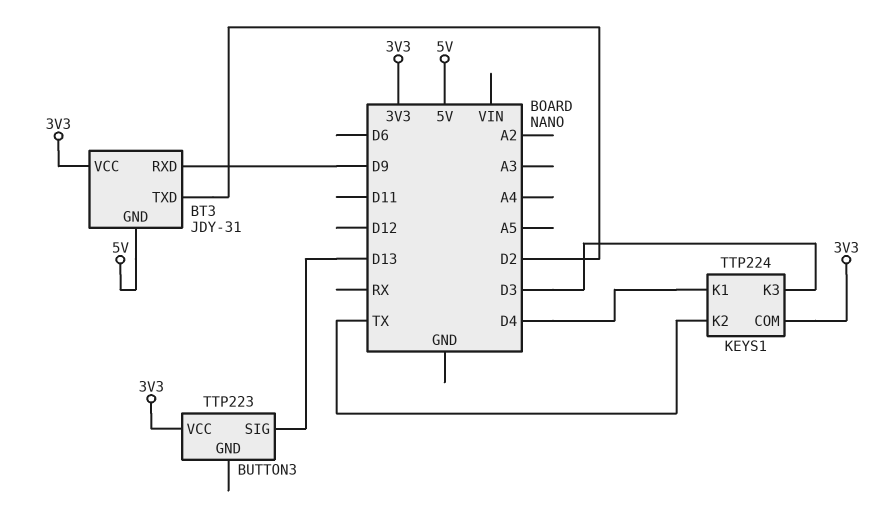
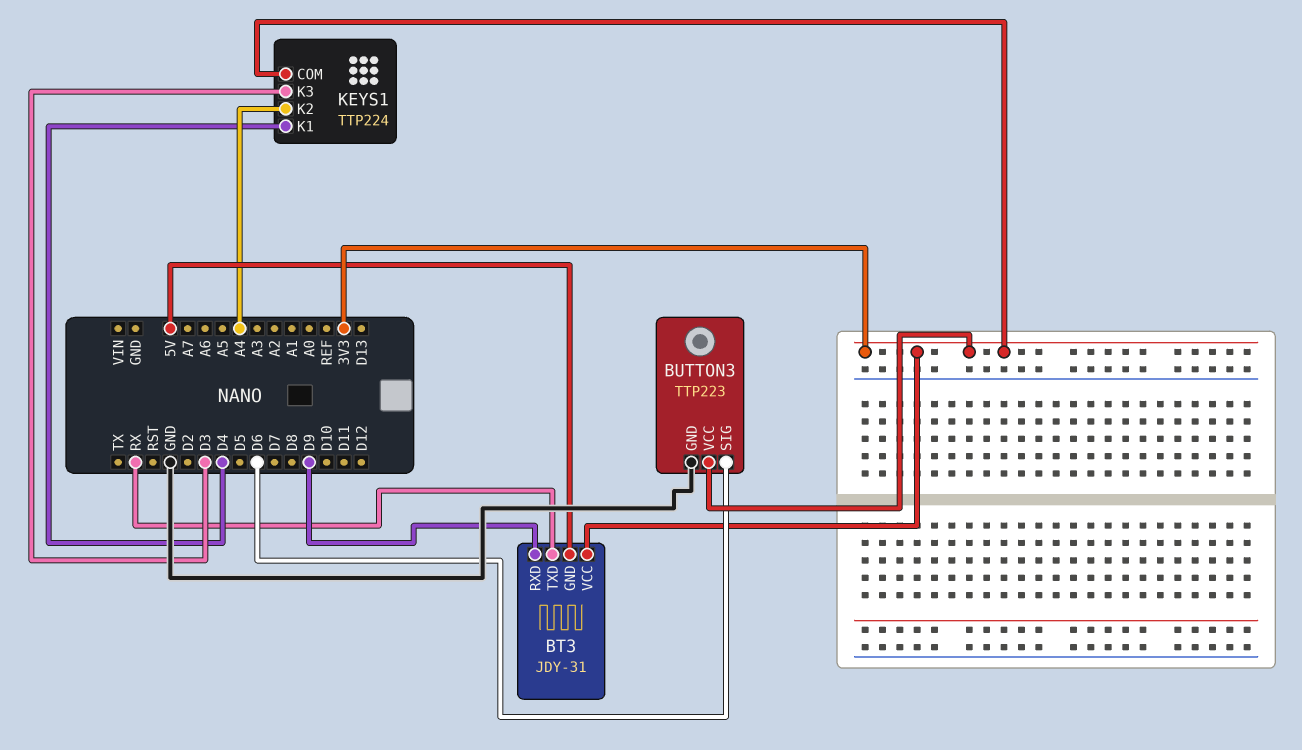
BT3 pin TXD: D2 -> RX
BUTTON3 pin GND: none -> GND
BUTTON3 pin SIG: D13 -> D6
KEYS1 pin K2: TX -> A4

